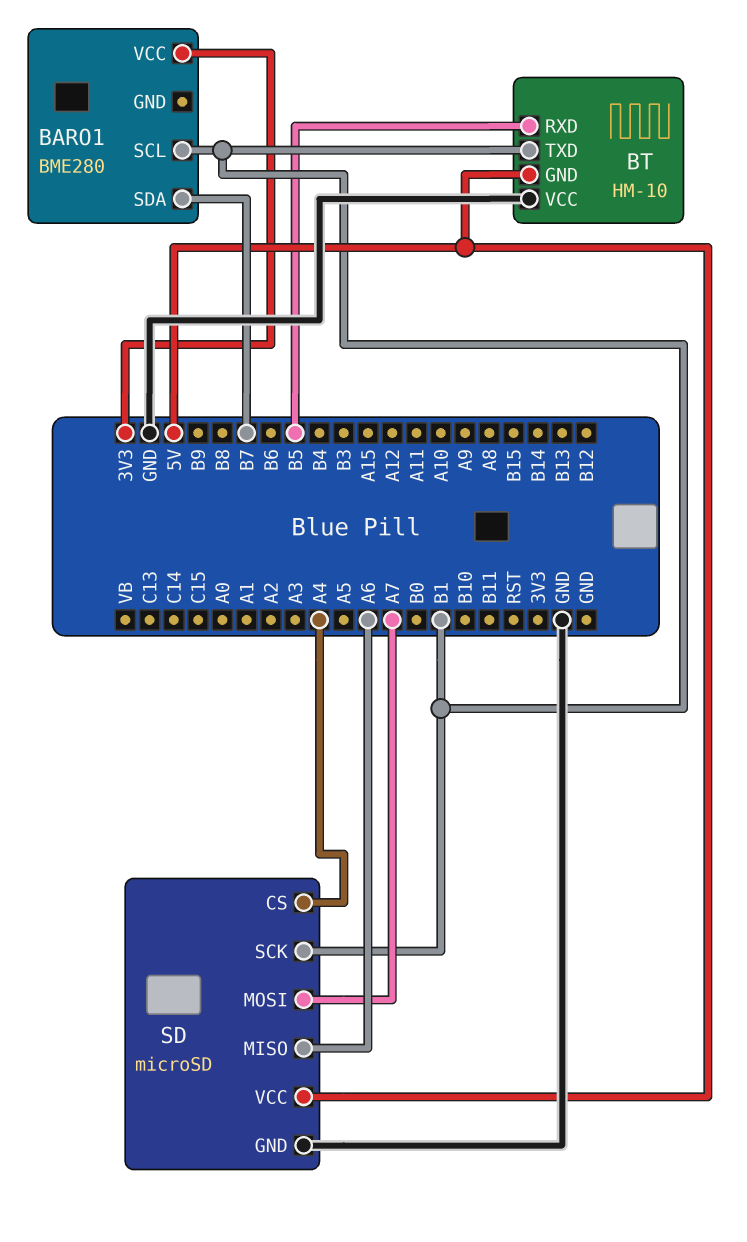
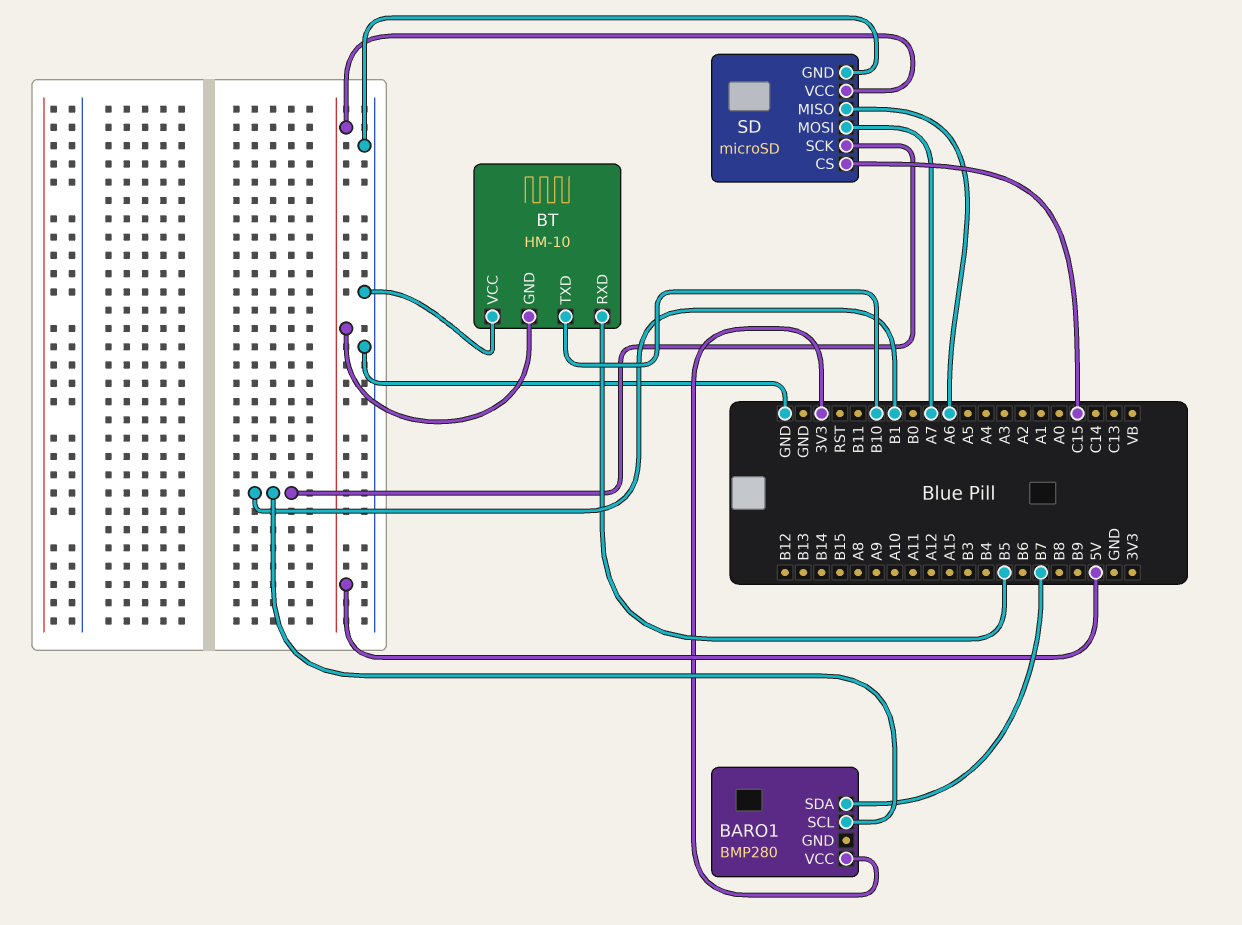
BARO1: BME280 -> BMP280
BT pin TXD: B1 -> B10
SD pin CS: A4 -> C15

